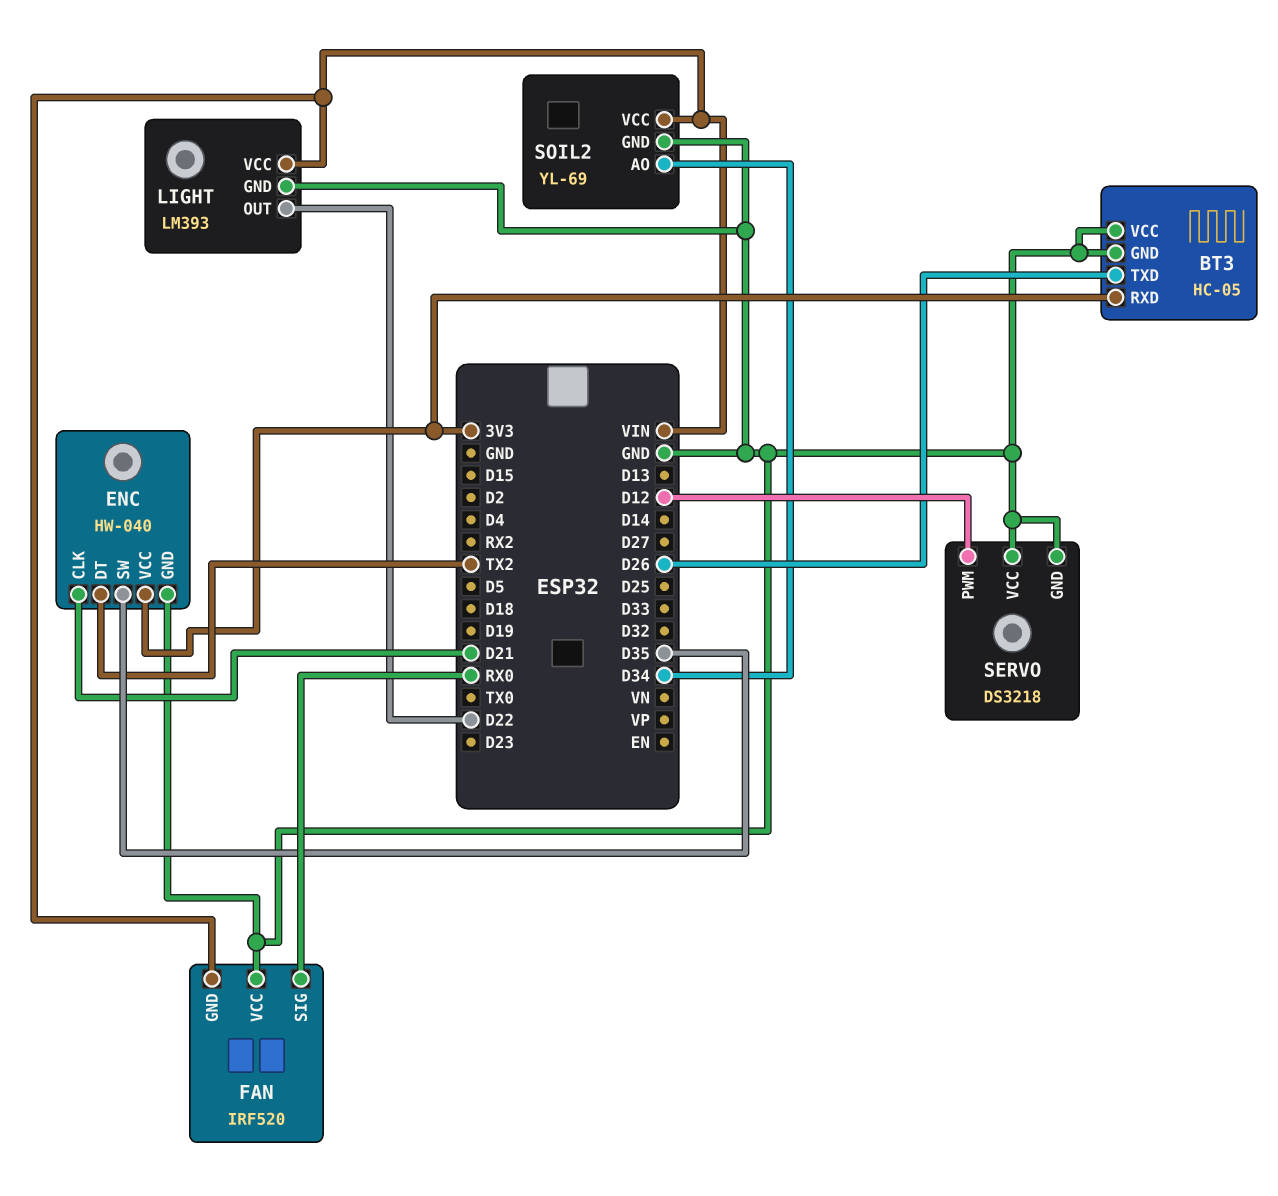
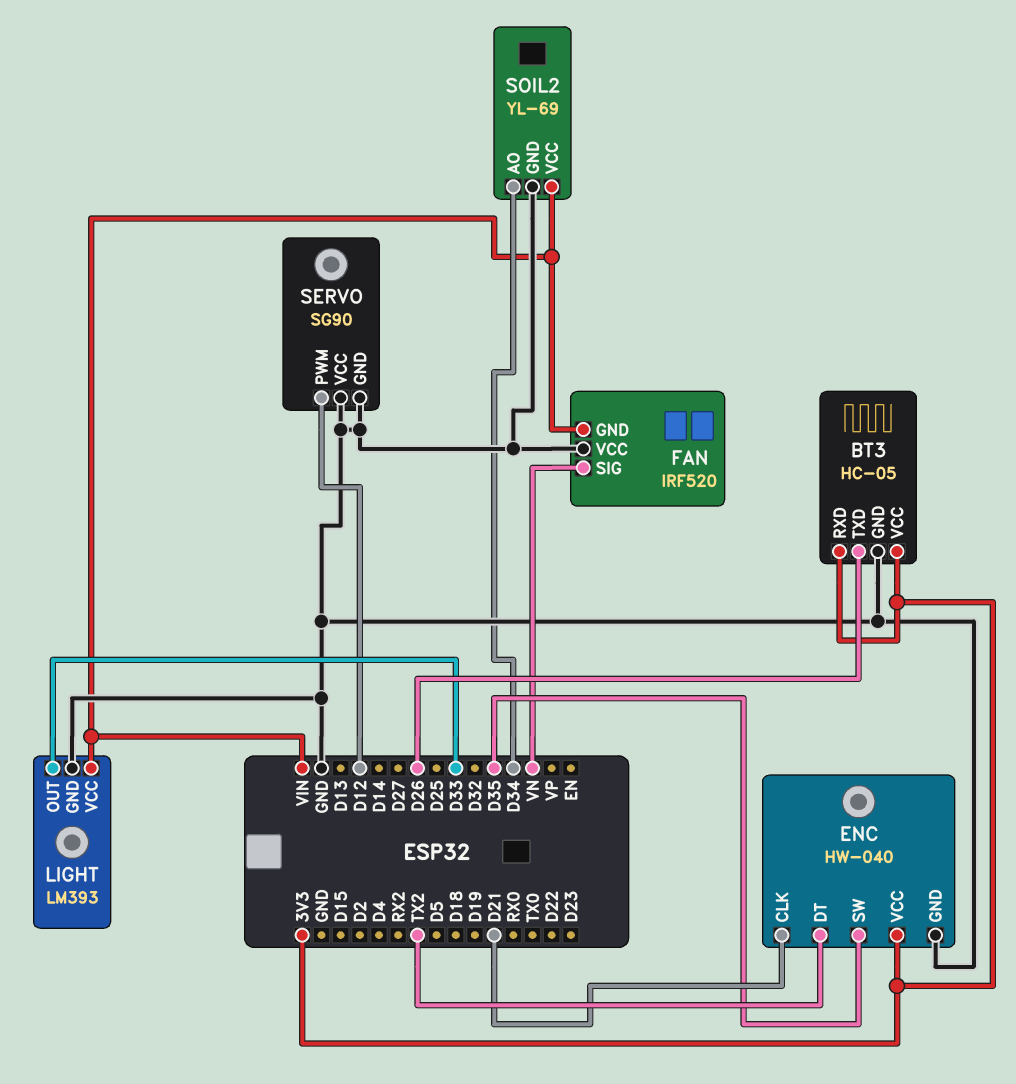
BT3 pin VCC: GND -> 3V3
FAN pin SIG: RX0 -> VN
LIGHT pin OUT: D22 -> D33
SERVO: DS3218 -> SG90

